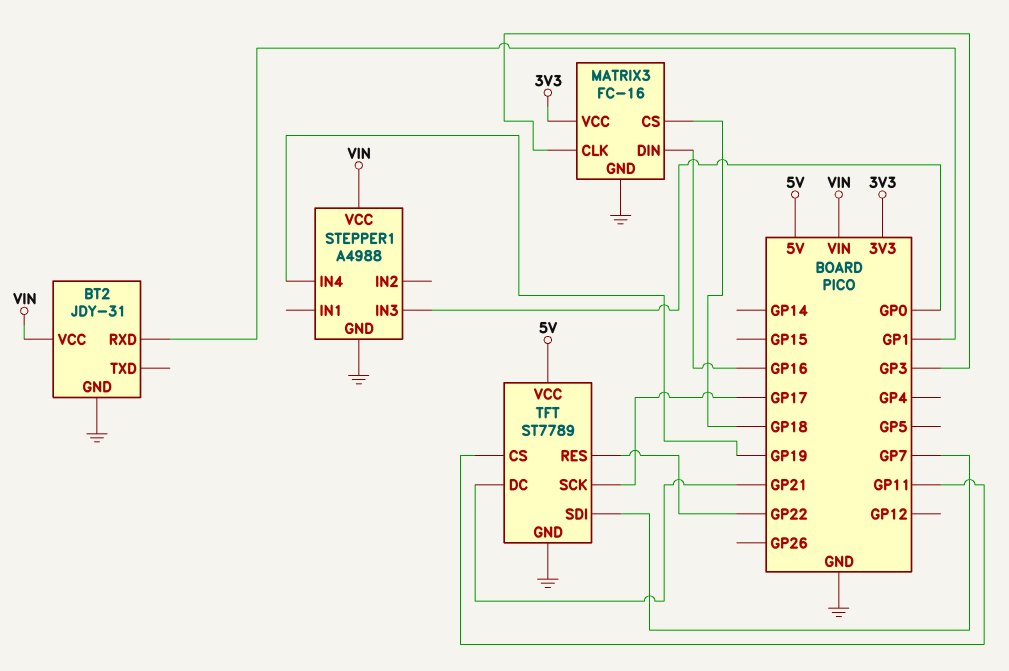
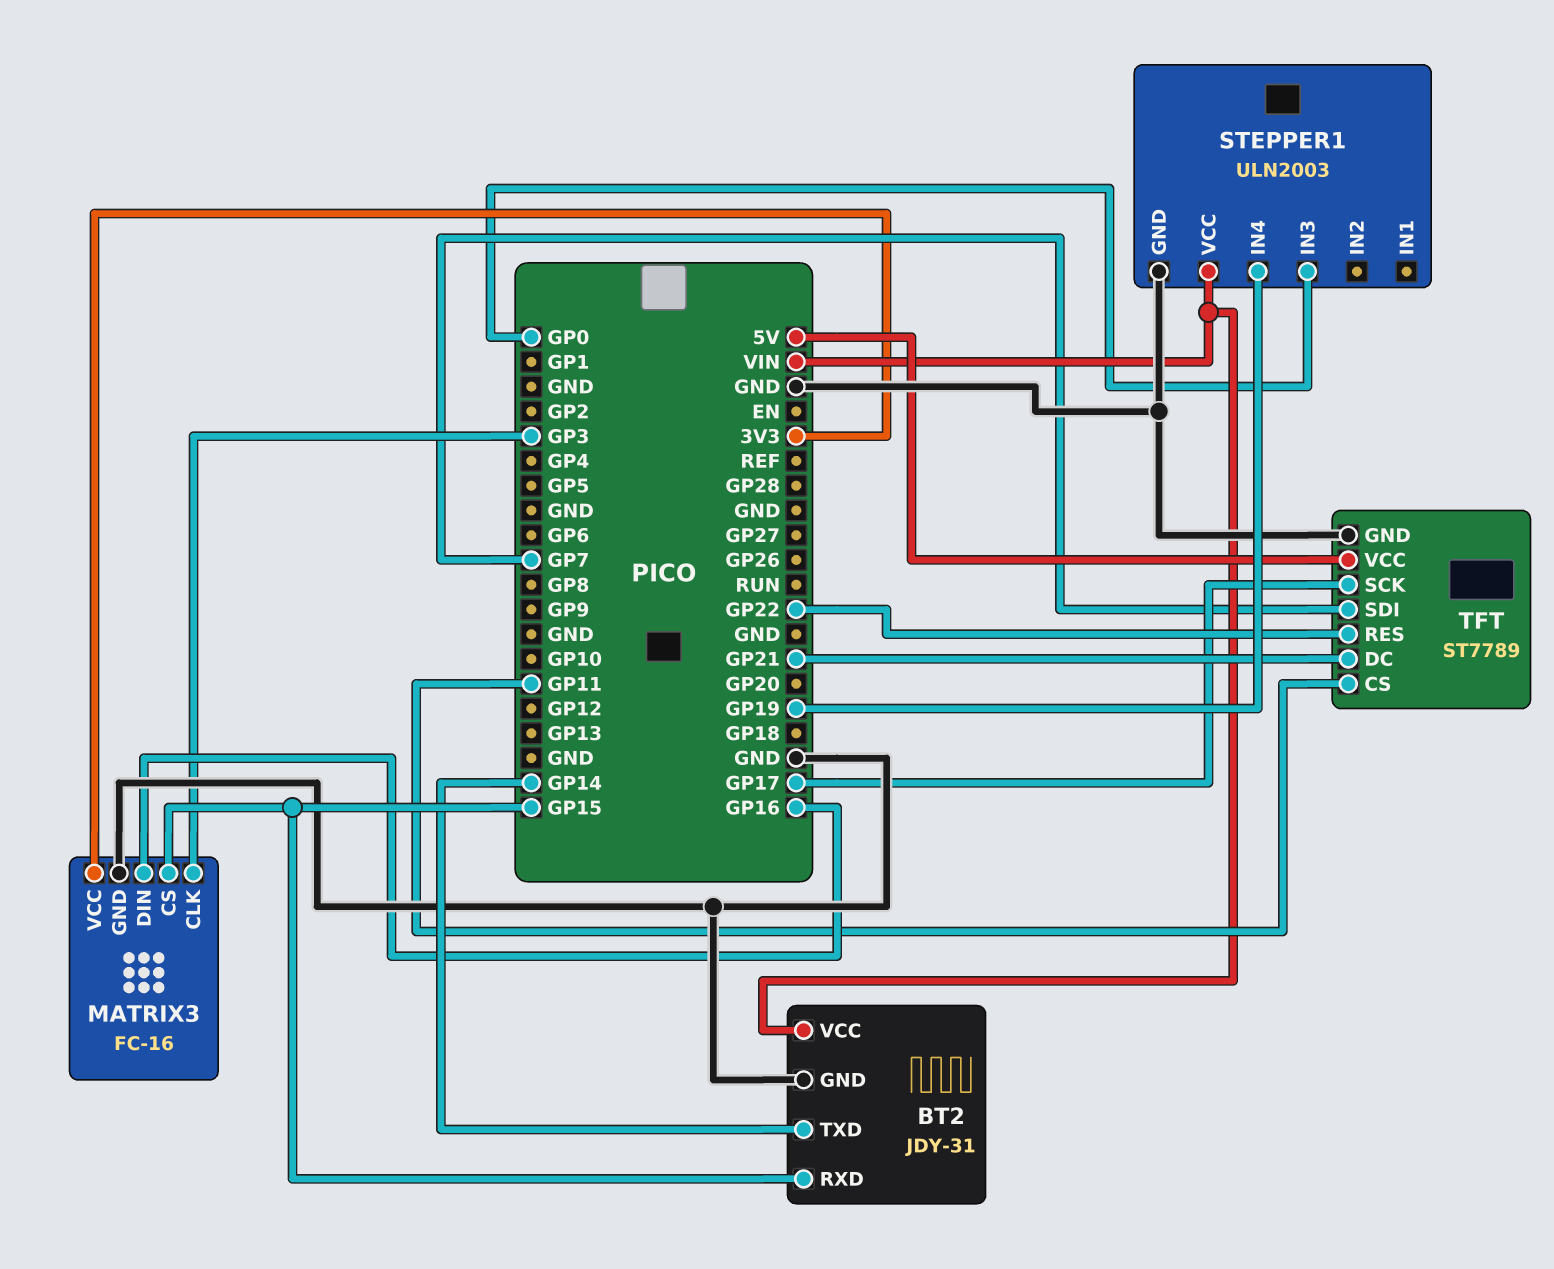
BT2 pin RXD: GP1 -> GP15
BT2 pin TXD: none -> GP14
MATRIX3 pin CS: GP18 -> GP15
STEPPER1: A4988 -> ULN2003

